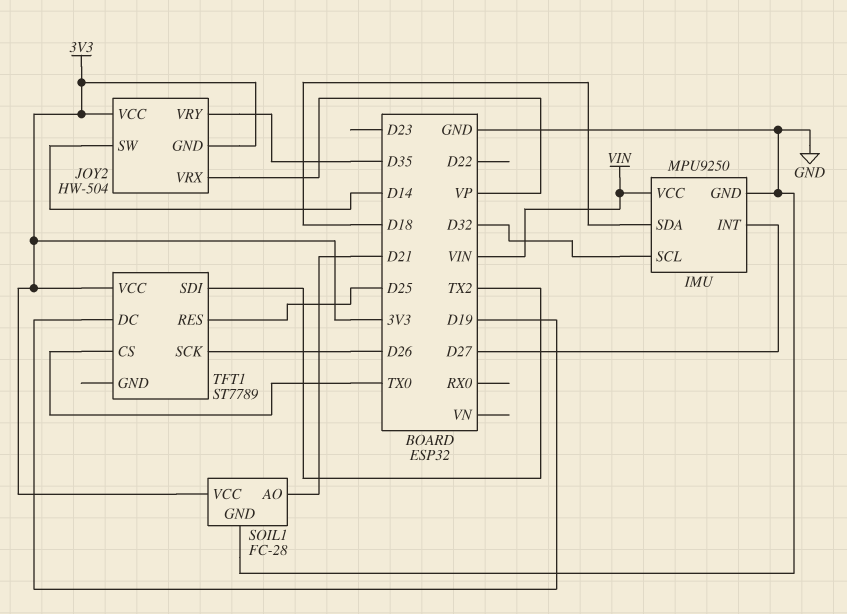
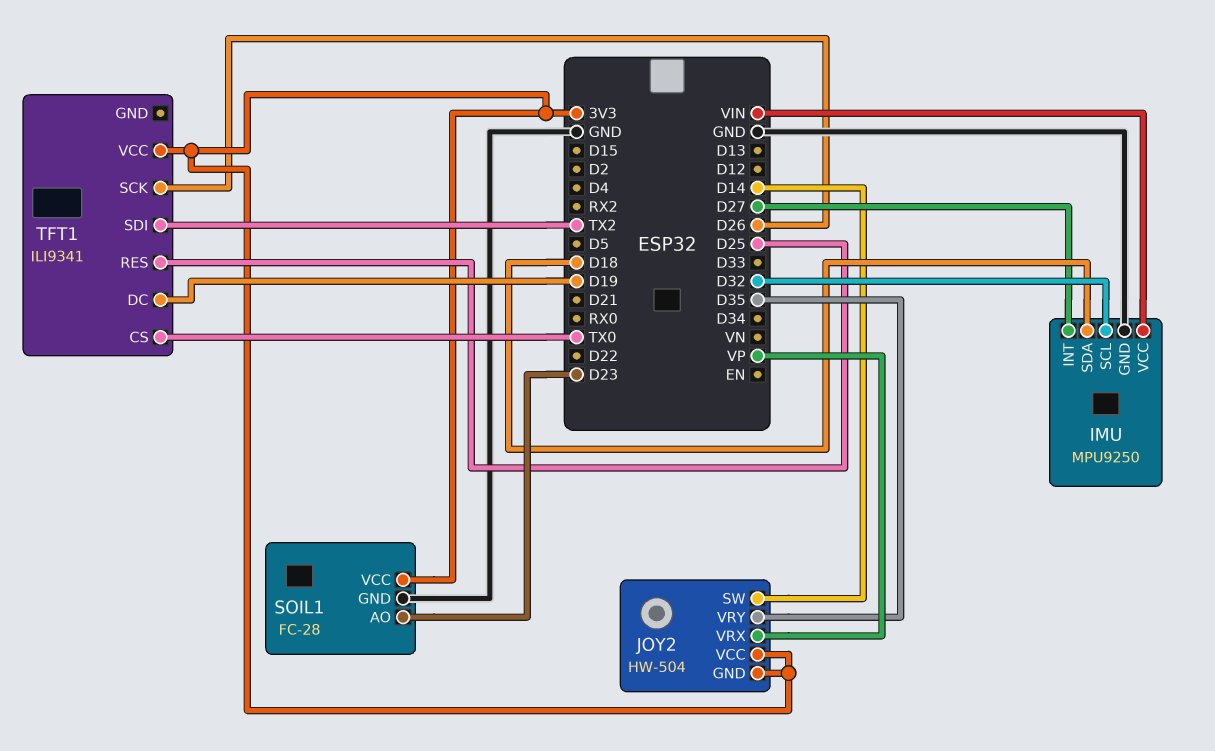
SOIL1 pin AO: D21 -> D23
TFT1: ST7789 -> ILI9341

